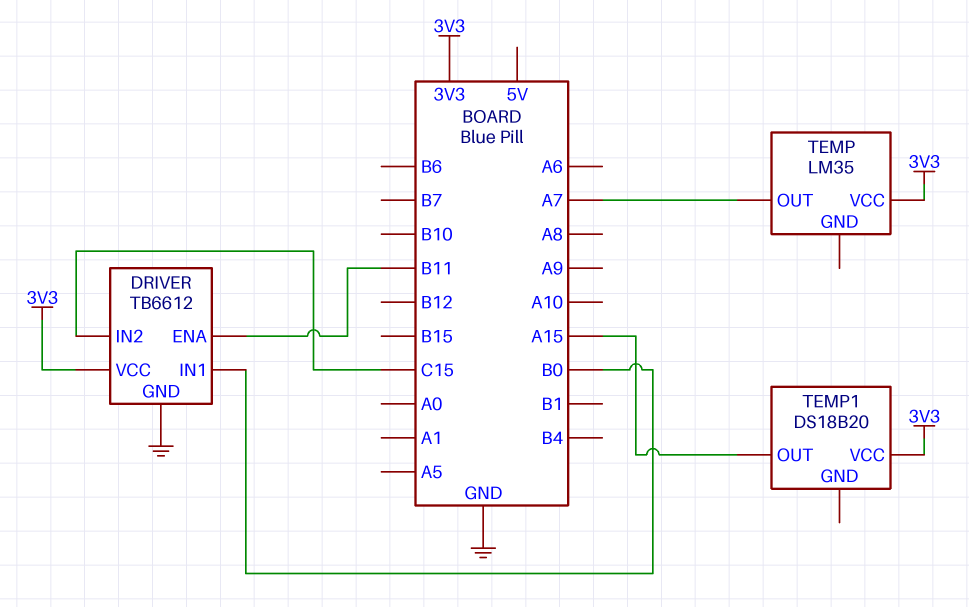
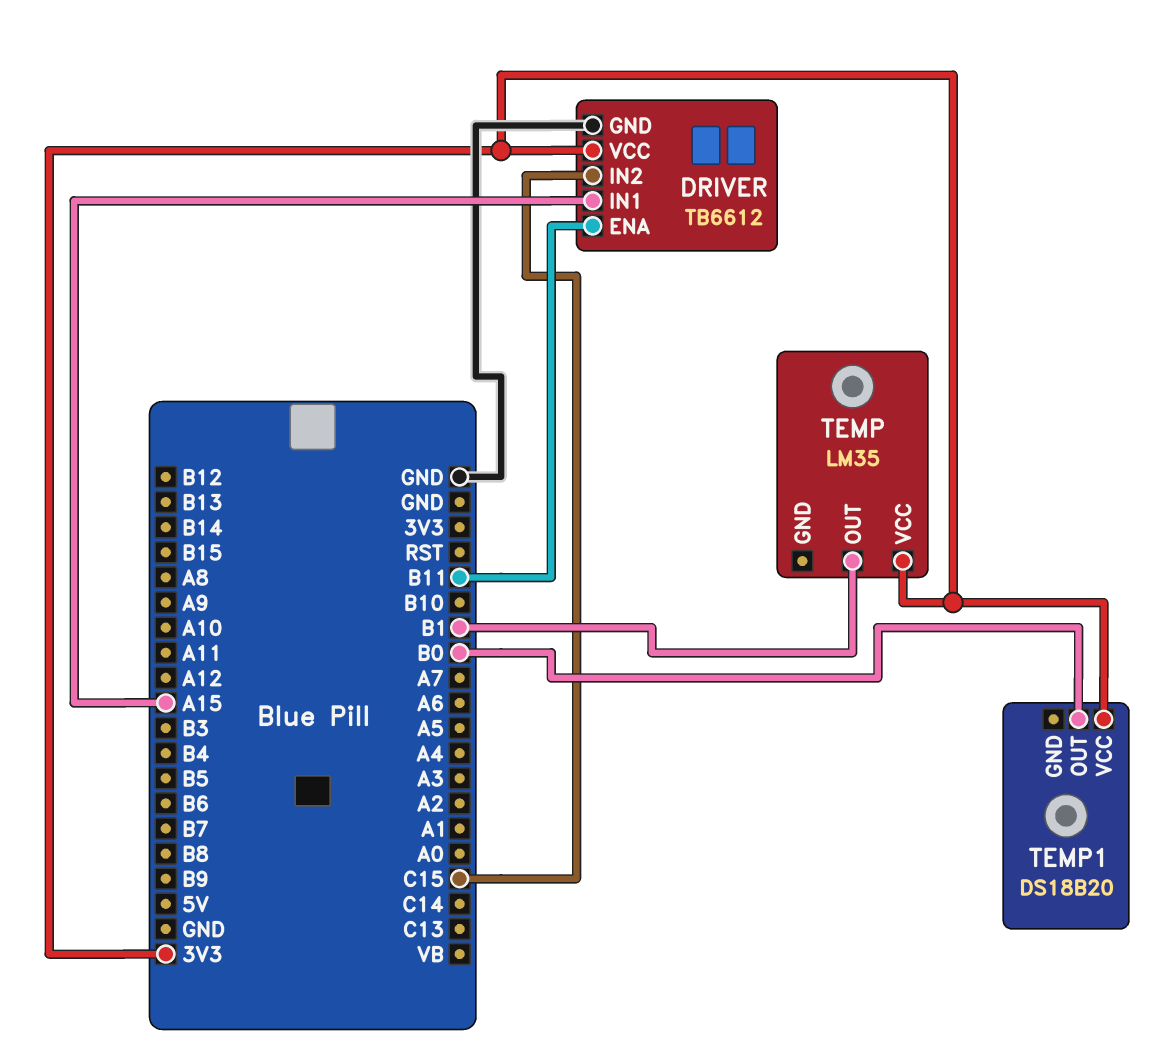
DRIVER pin IN1: B0 -> A15
TEMP pin OUT: A7 -> B1
TEMP1 pin OUT: A15 -> B0

